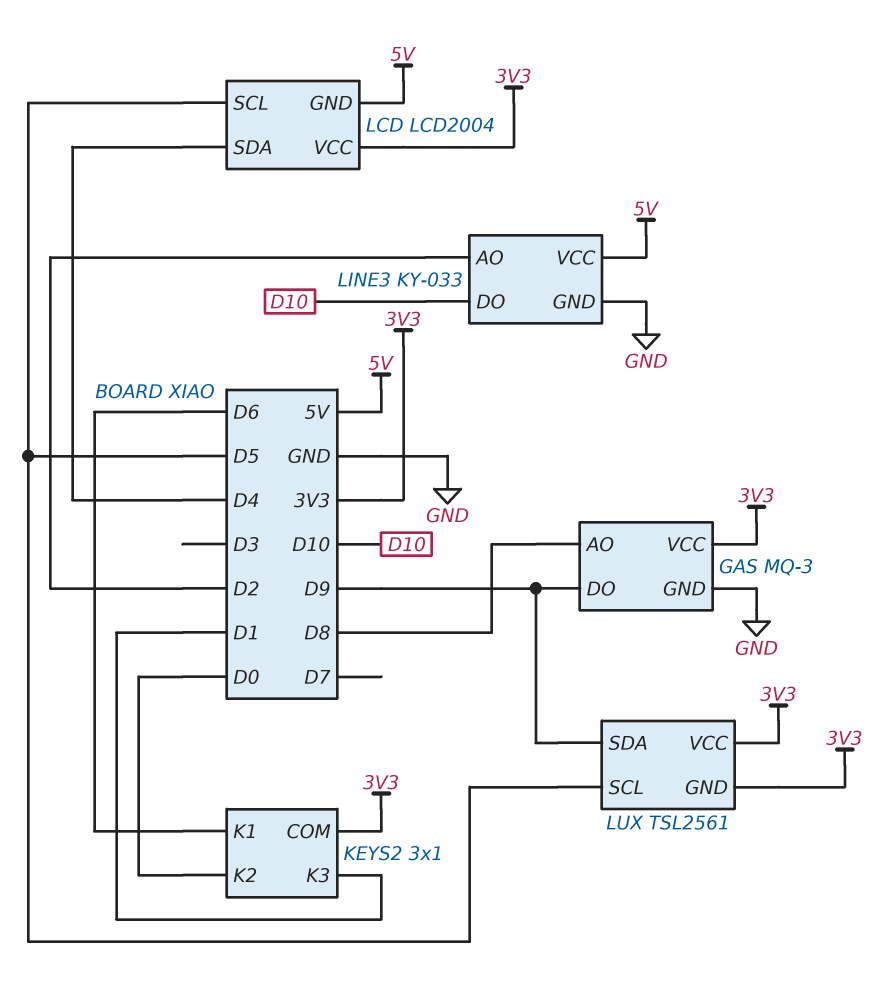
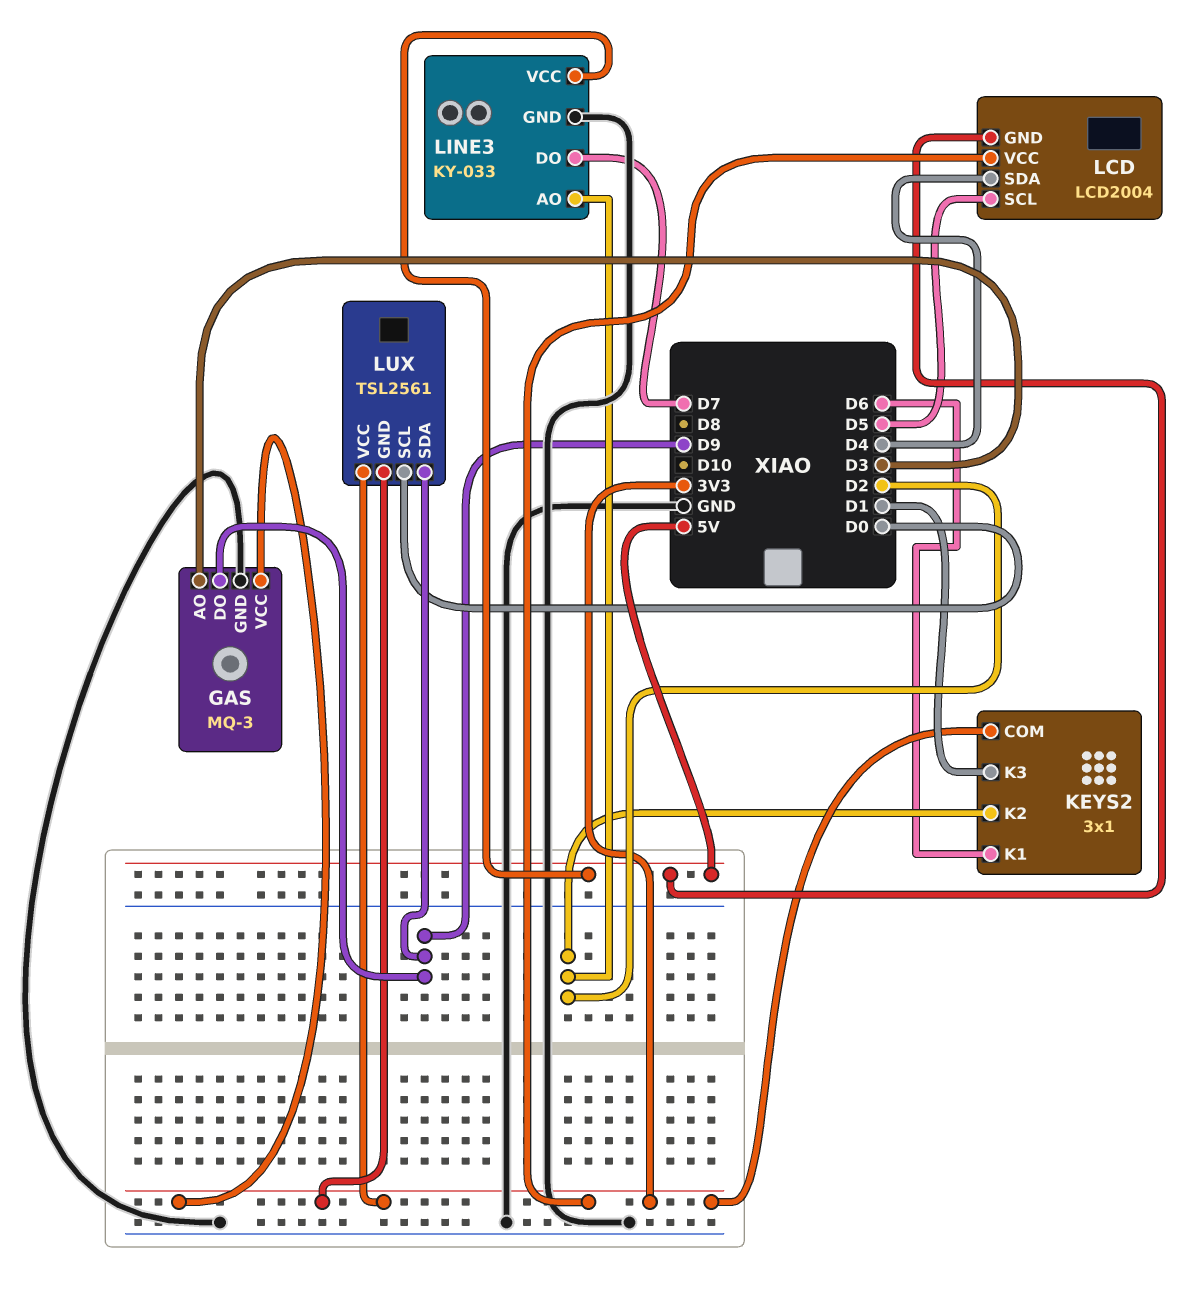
GAS pin AO: D8 -> D3
KEYS2 pin K2: D0 -> D2
LINE3 pin DO: D10 -> D7
LUX pin SCL: D5 -> D0

